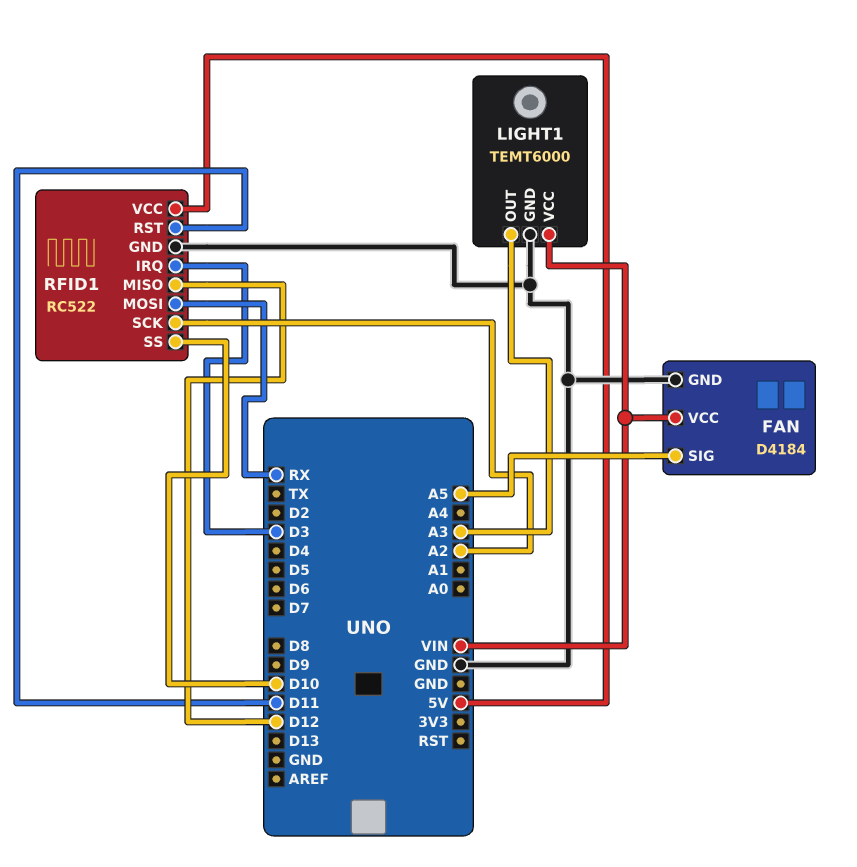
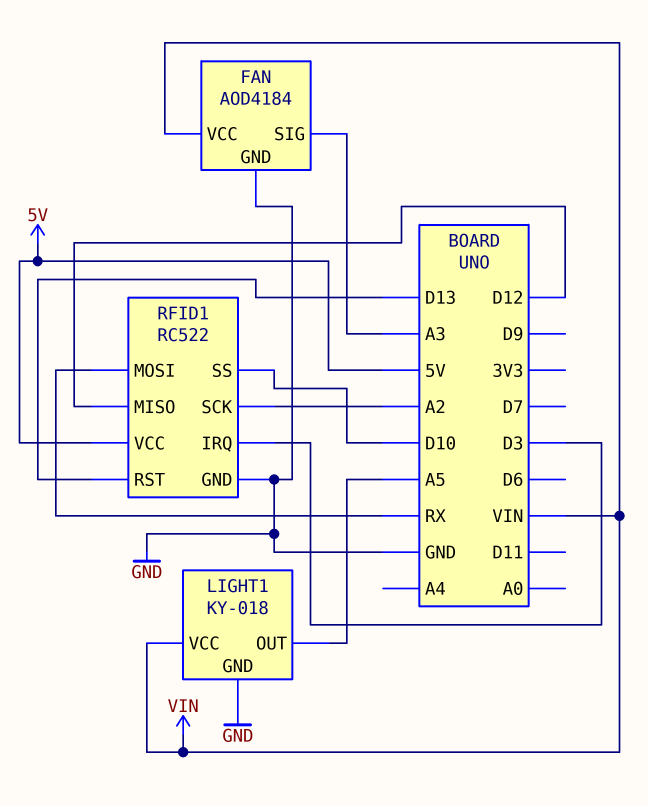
FAN: D4184 -> AOD4184
FAN pin SIG: A5 -> A3
LIGHT1: TEMT6000 -> KY-018
LIGHT1 pin OUT: A3 -> A5
RFID1 pin RST: D11 -> D13

